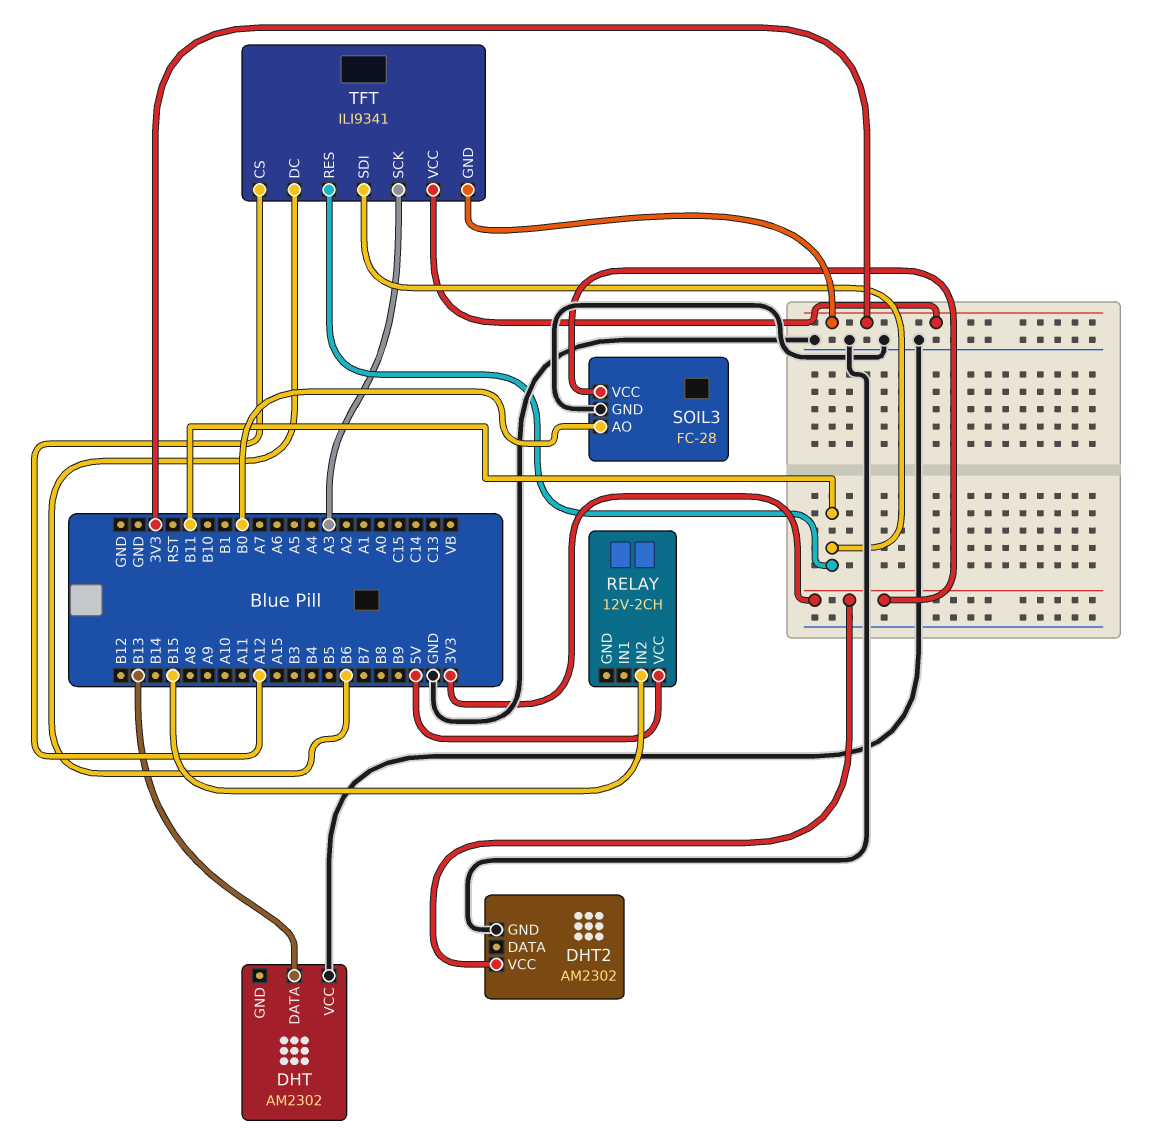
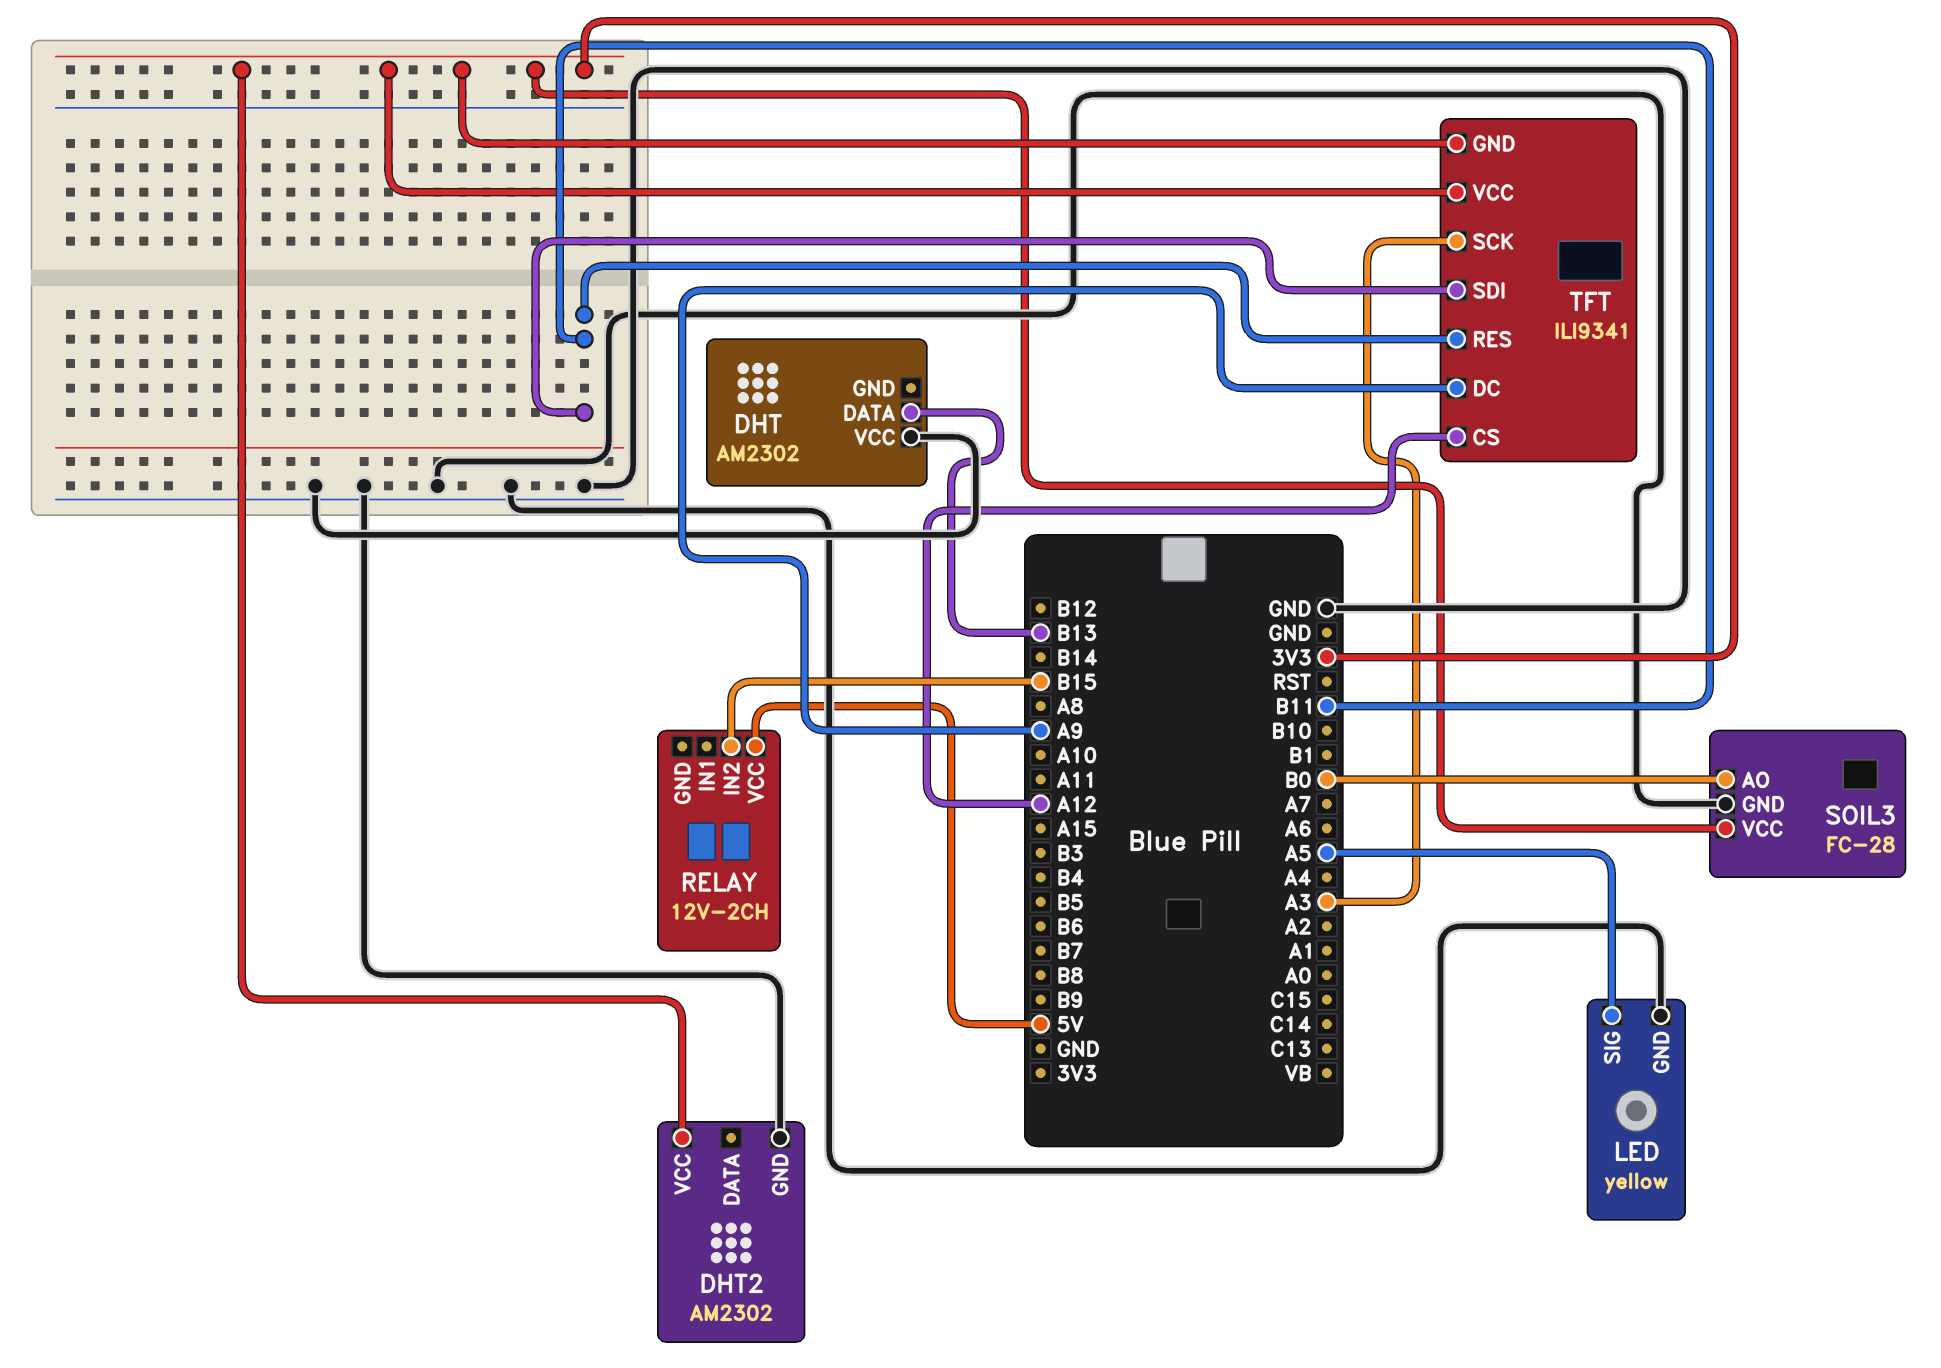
LED: none -> yellow
LED pin GND: none -> GND
LED pin SIG: none -> A5
TFT pin DC: B6 -> A9

